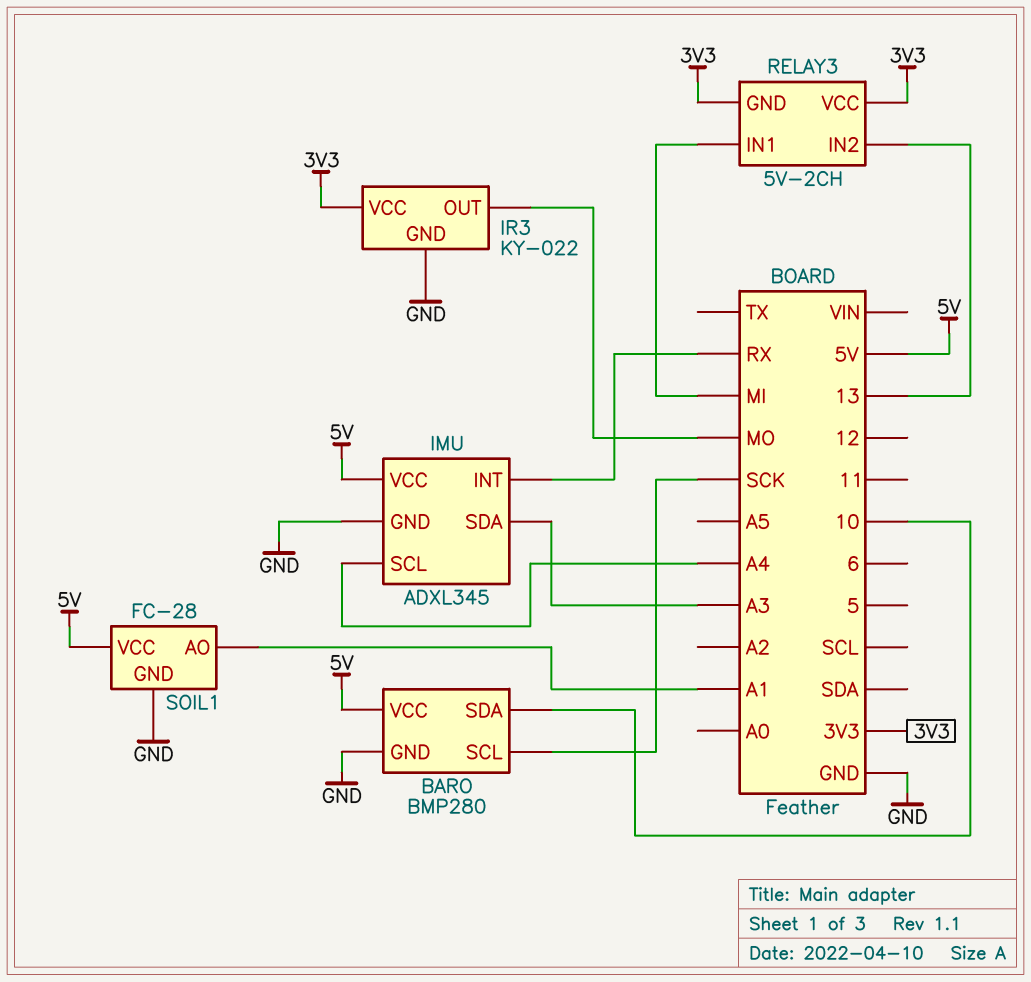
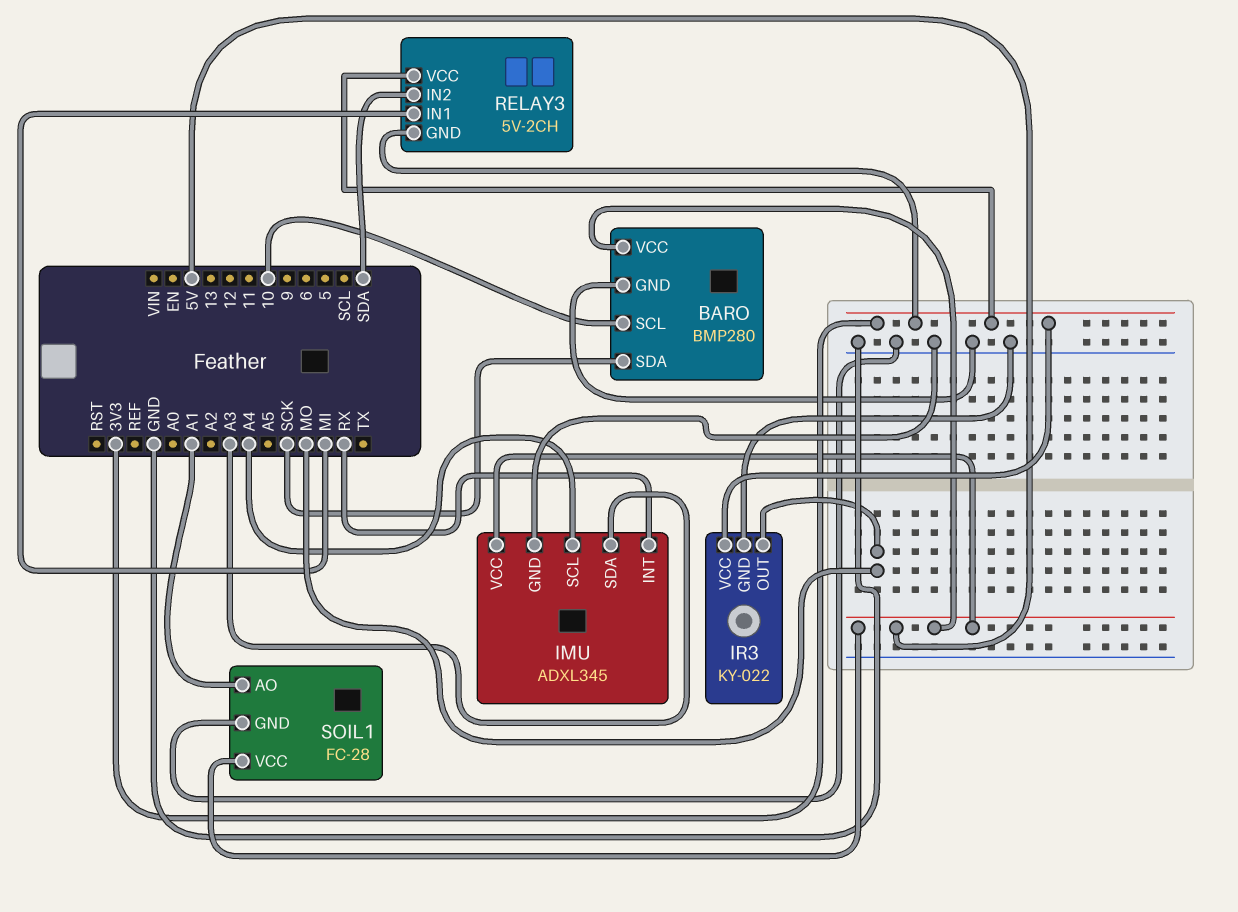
BARO pin SCL: SCK -> 10
BARO pin SDA: 10 -> SCK
RELAY3 pin IN2: 13 -> SDA

